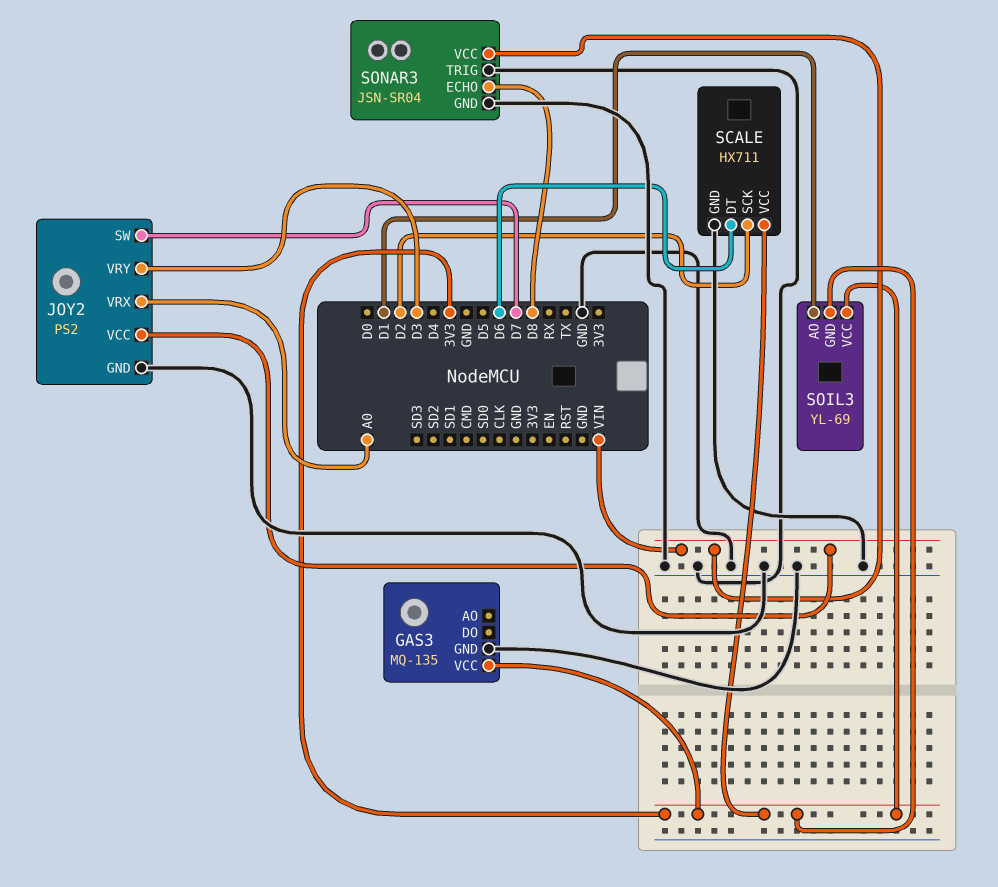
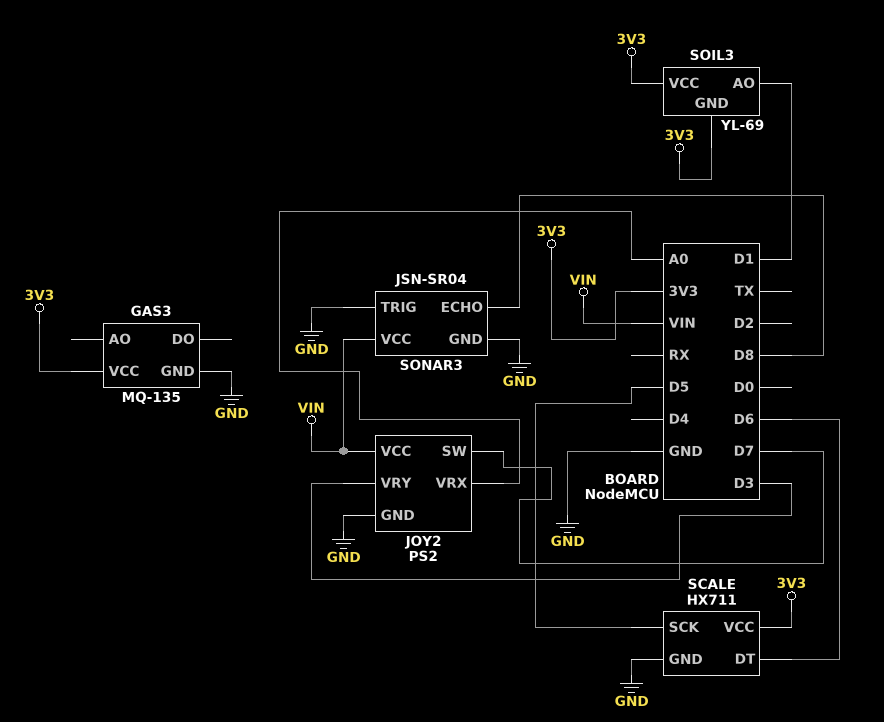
SCALE pin SCK: D2 -> D5

